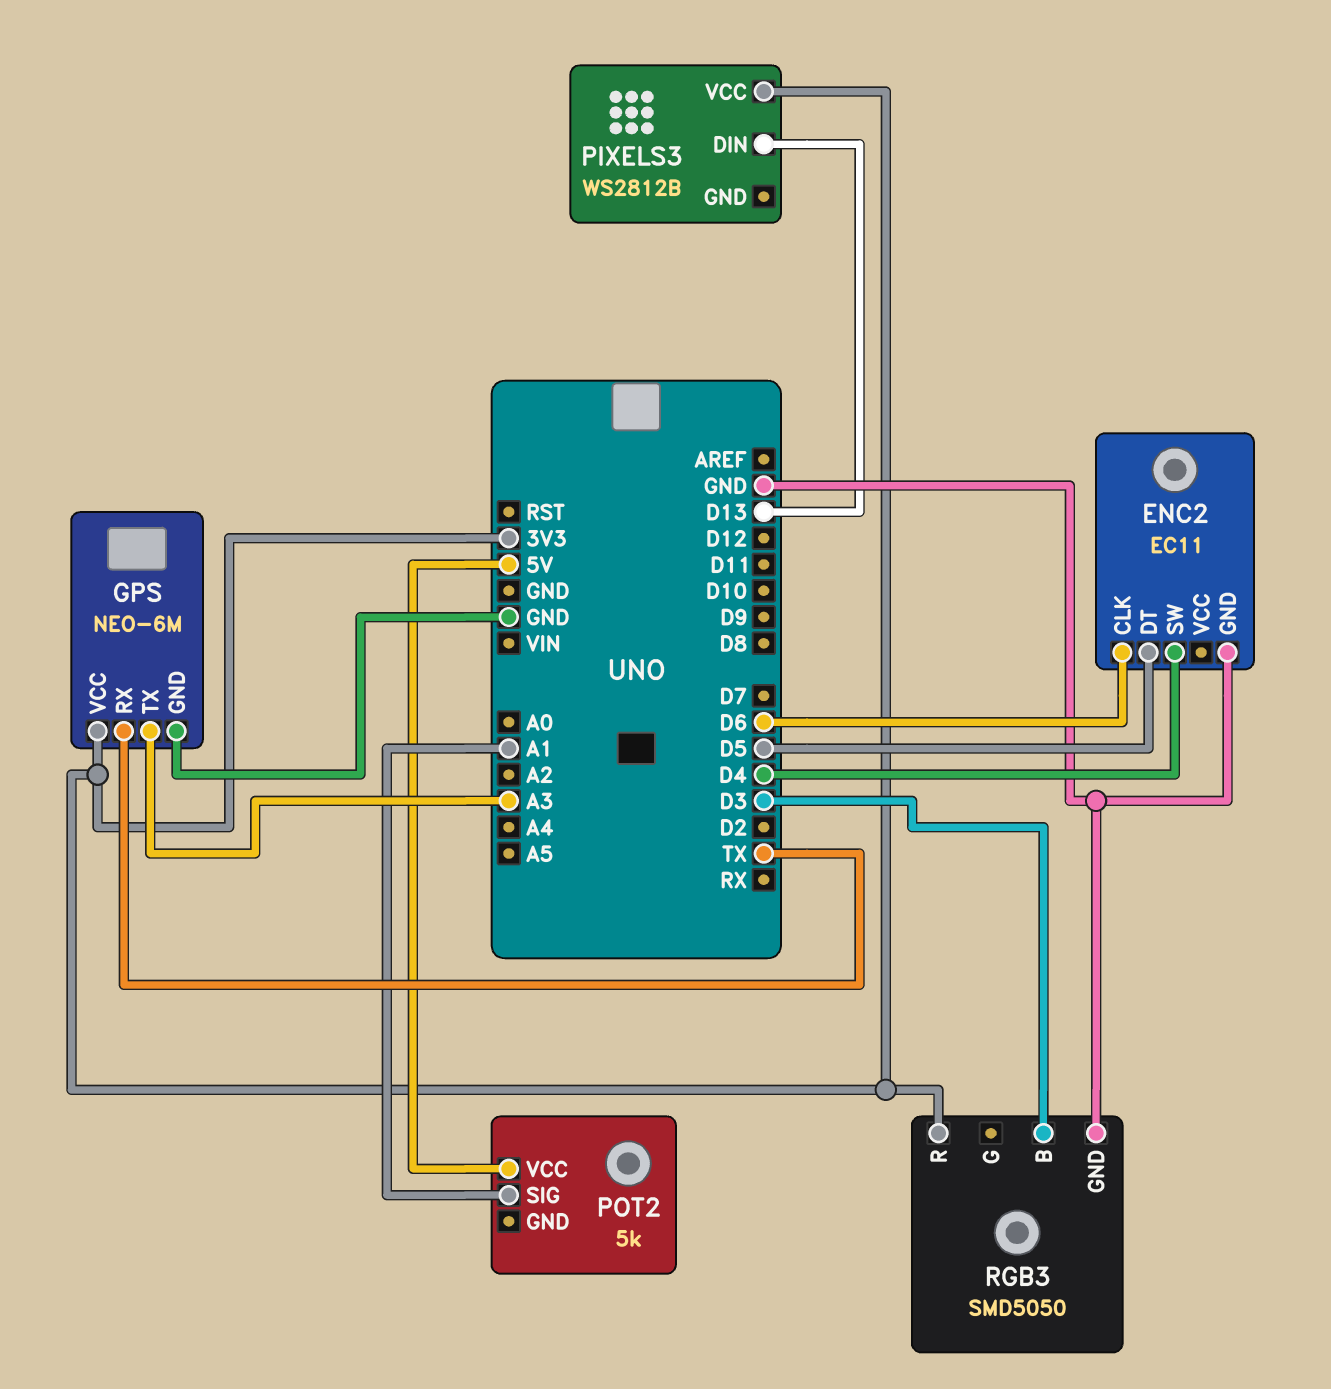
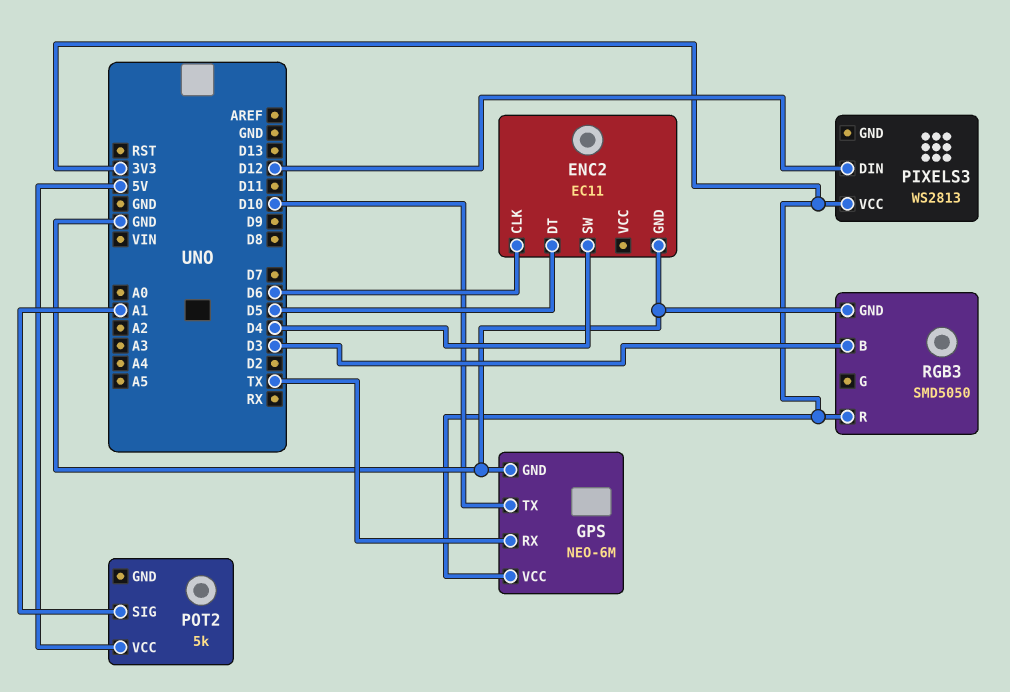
GPS pin TX: A3 -> D10
PIXELS3: WS2812B -> WS2813
PIXELS3 pin DIN: D13 -> D12

